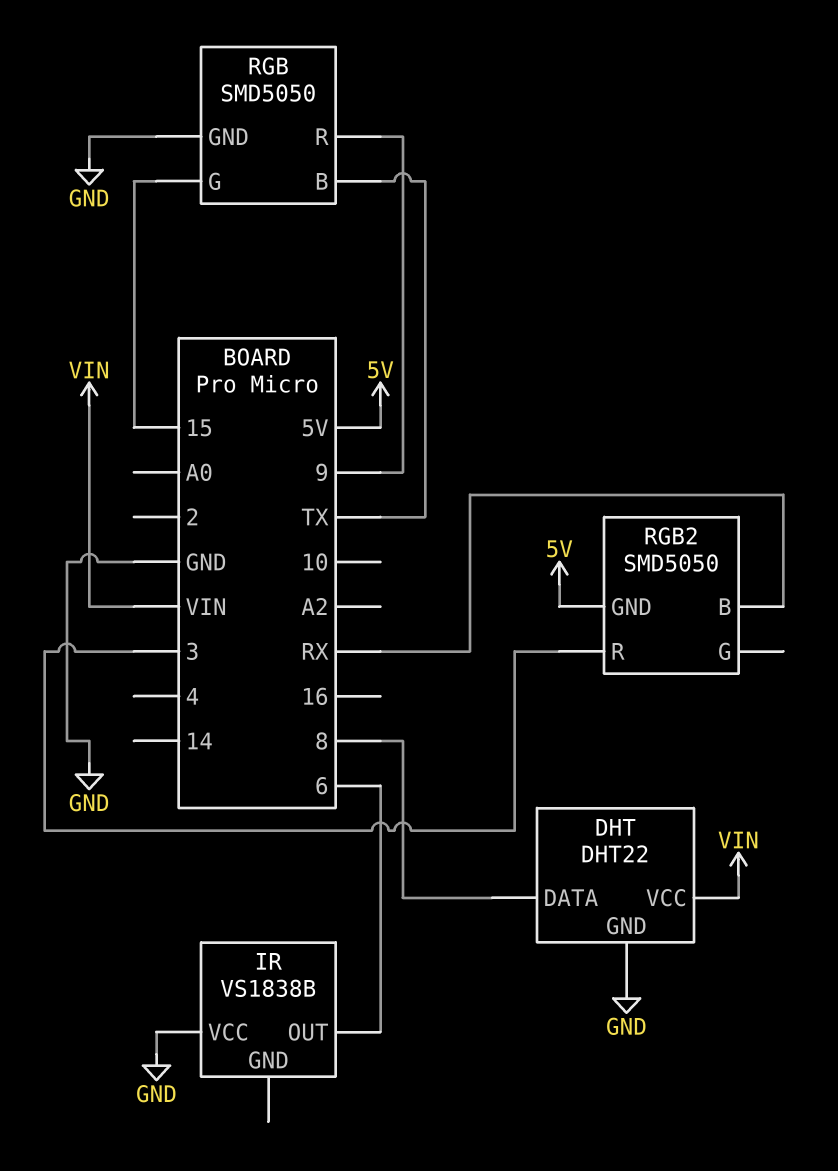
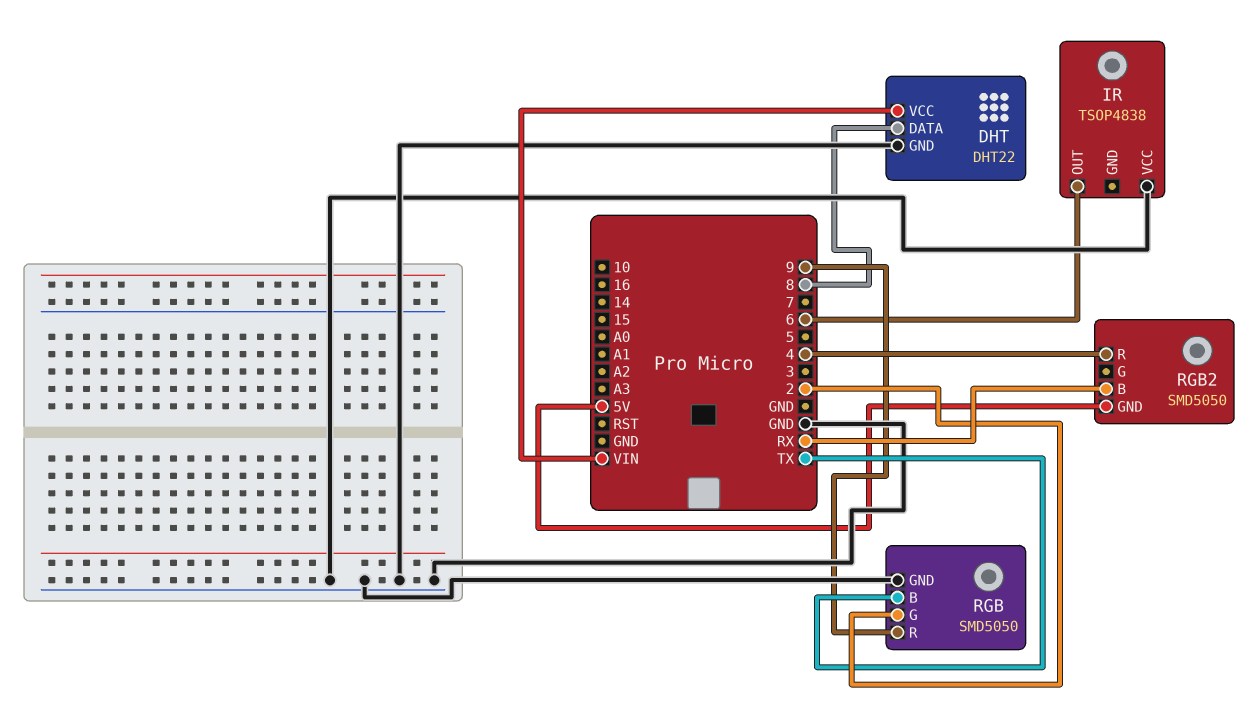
IR: VS1838B -> TSOP4838
RGB pin G: 15 -> 2
RGB2 pin R: 3 -> 4

